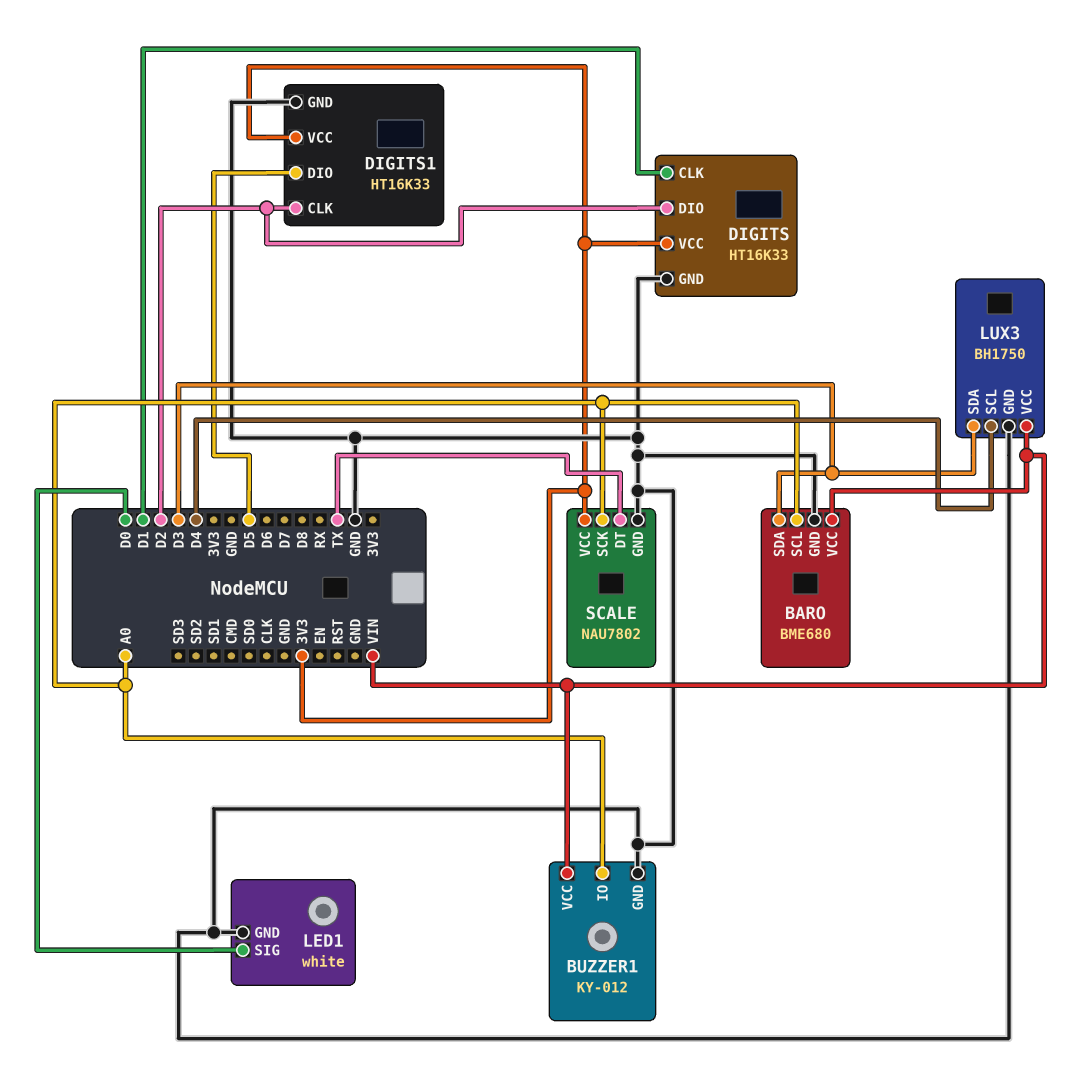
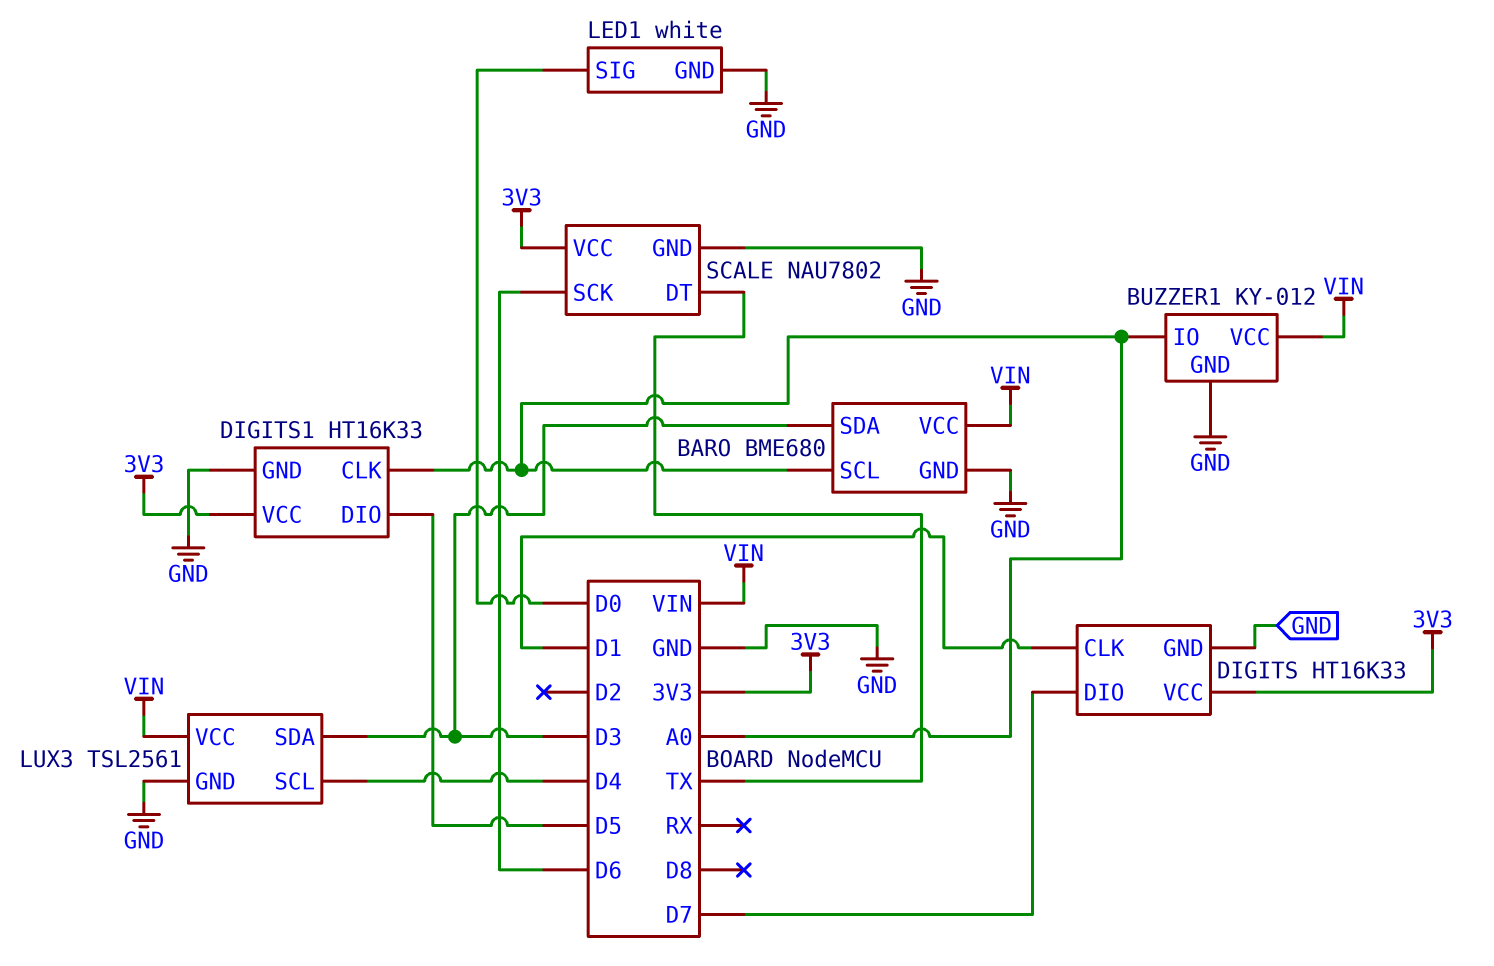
DIGITS pin DIO: D2 -> D7
DIGITS1 pin CLK: D2 -> A0
LUX3: BH1750 -> TSL2561
SCALE pin SCK: A0 -> D6

